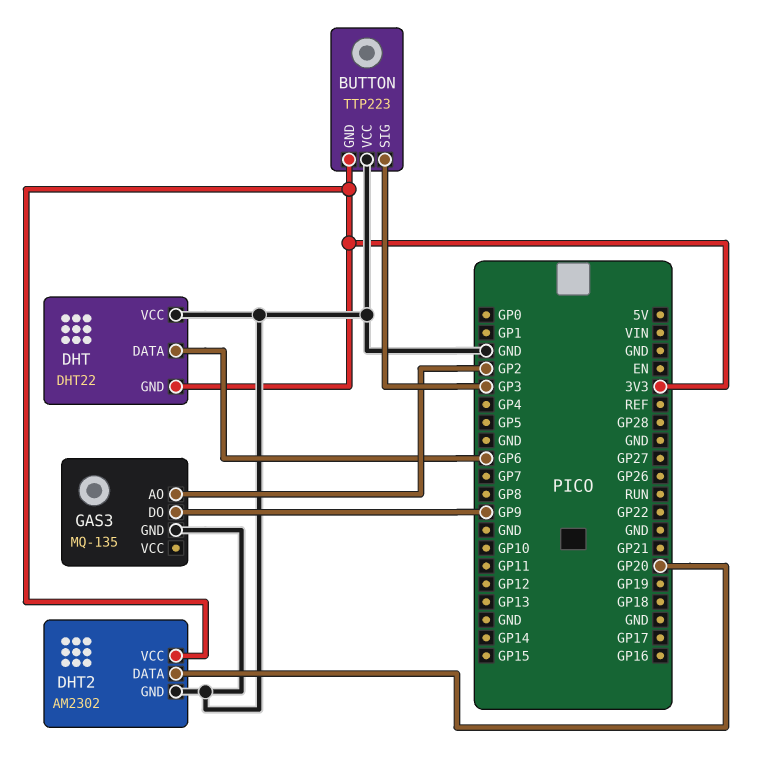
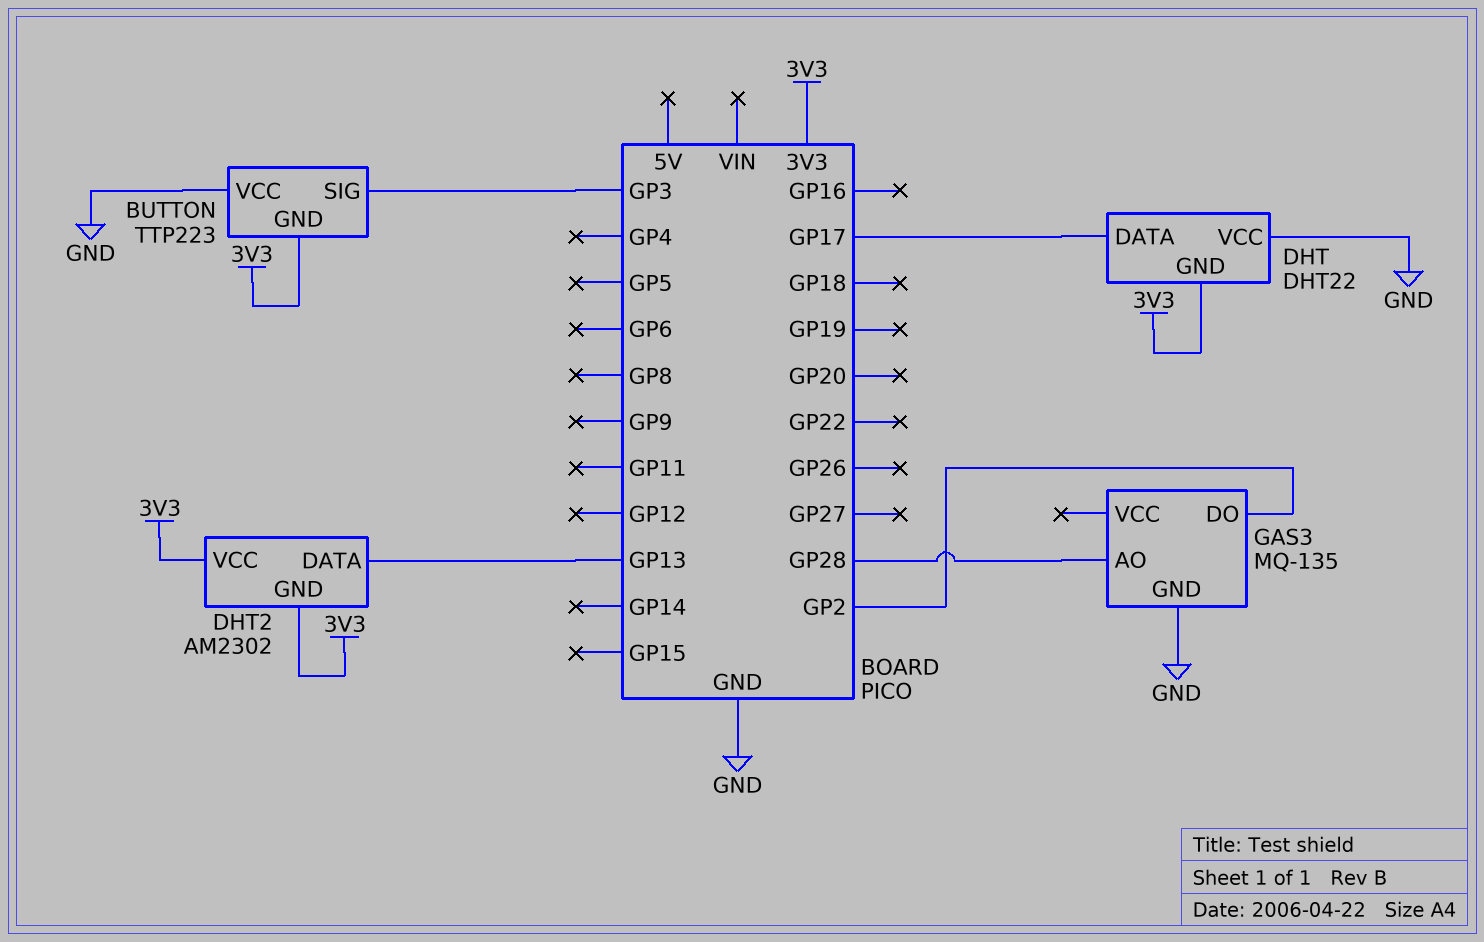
DHT pin DATA: GP6 -> GP17
DHT2 pin DATA: GP20 -> GP13
DHT2 pin GND: GND -> 3V3
GAS3 pin AO: GP2 -> GP28
GAS3 pin DO: GP9 -> GP2

